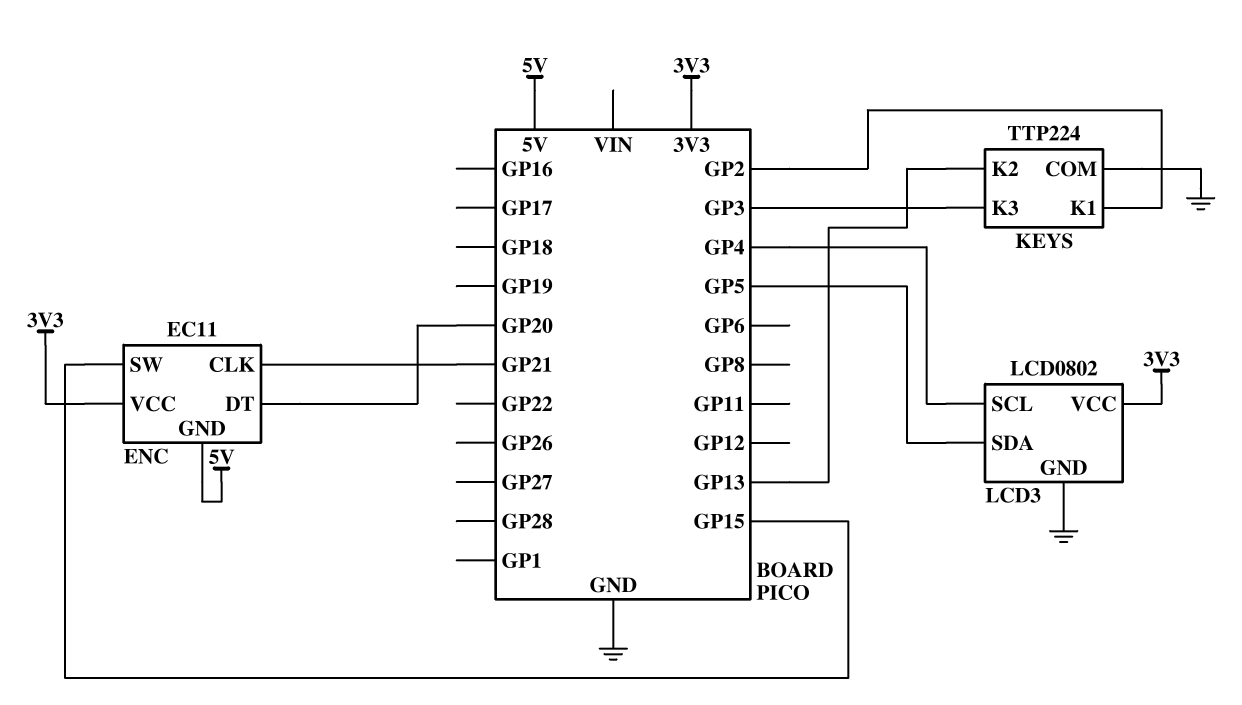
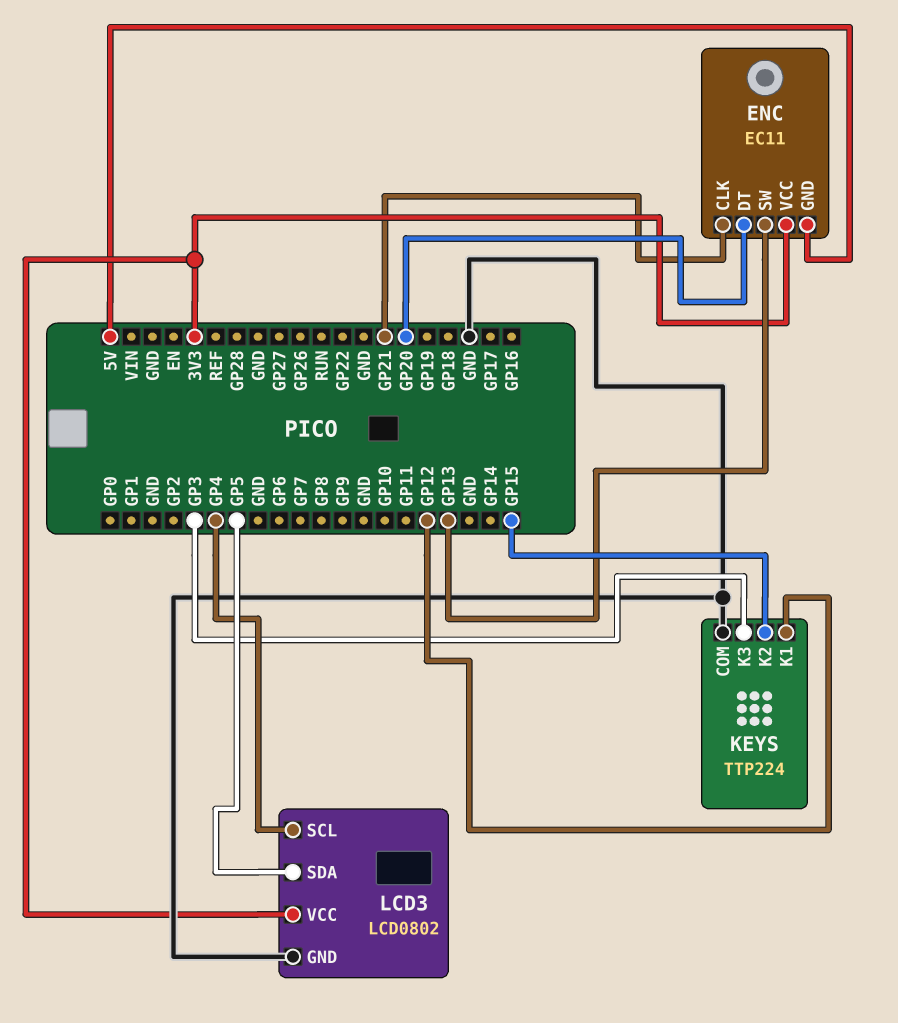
ENC pin SW: GP15 -> GP13
KEYS pin K1: GP2 -> GP12
KEYS pin K2: GP13 -> GP15

